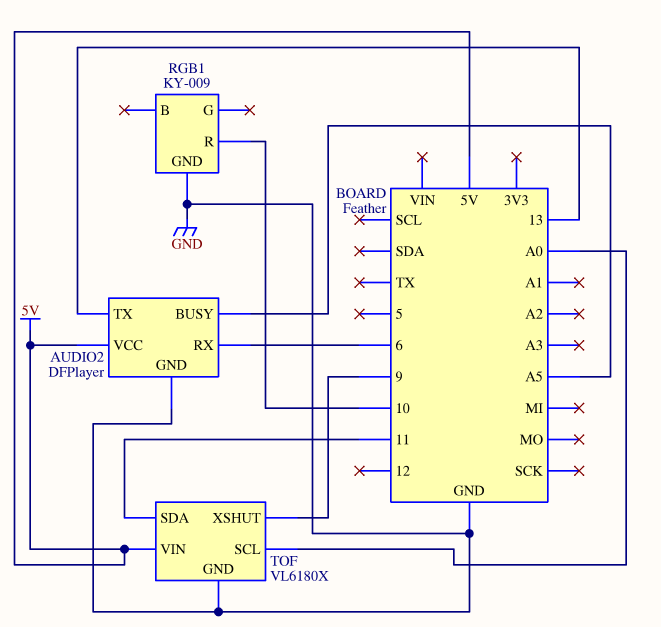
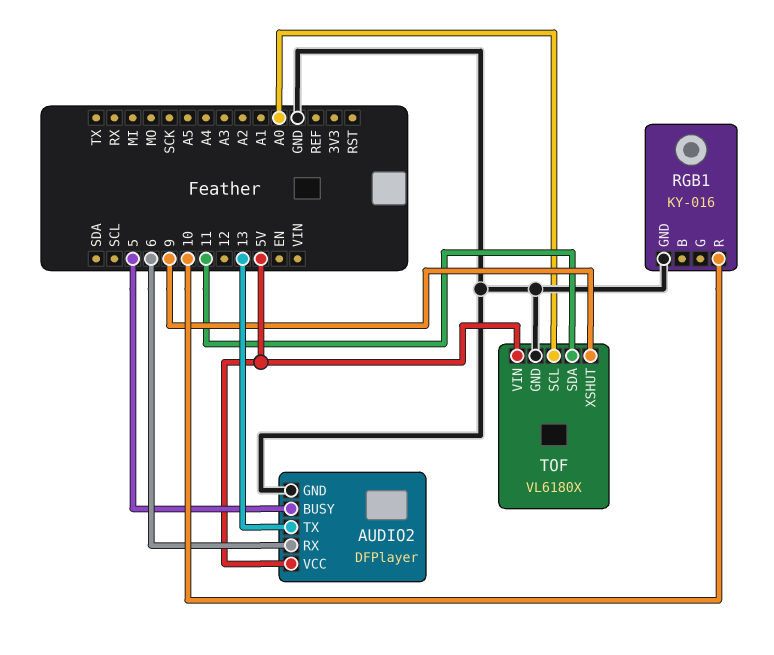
AUDIO2 pin BUSY: A5 -> 5
RGB1: KY-009 -> KY-016

